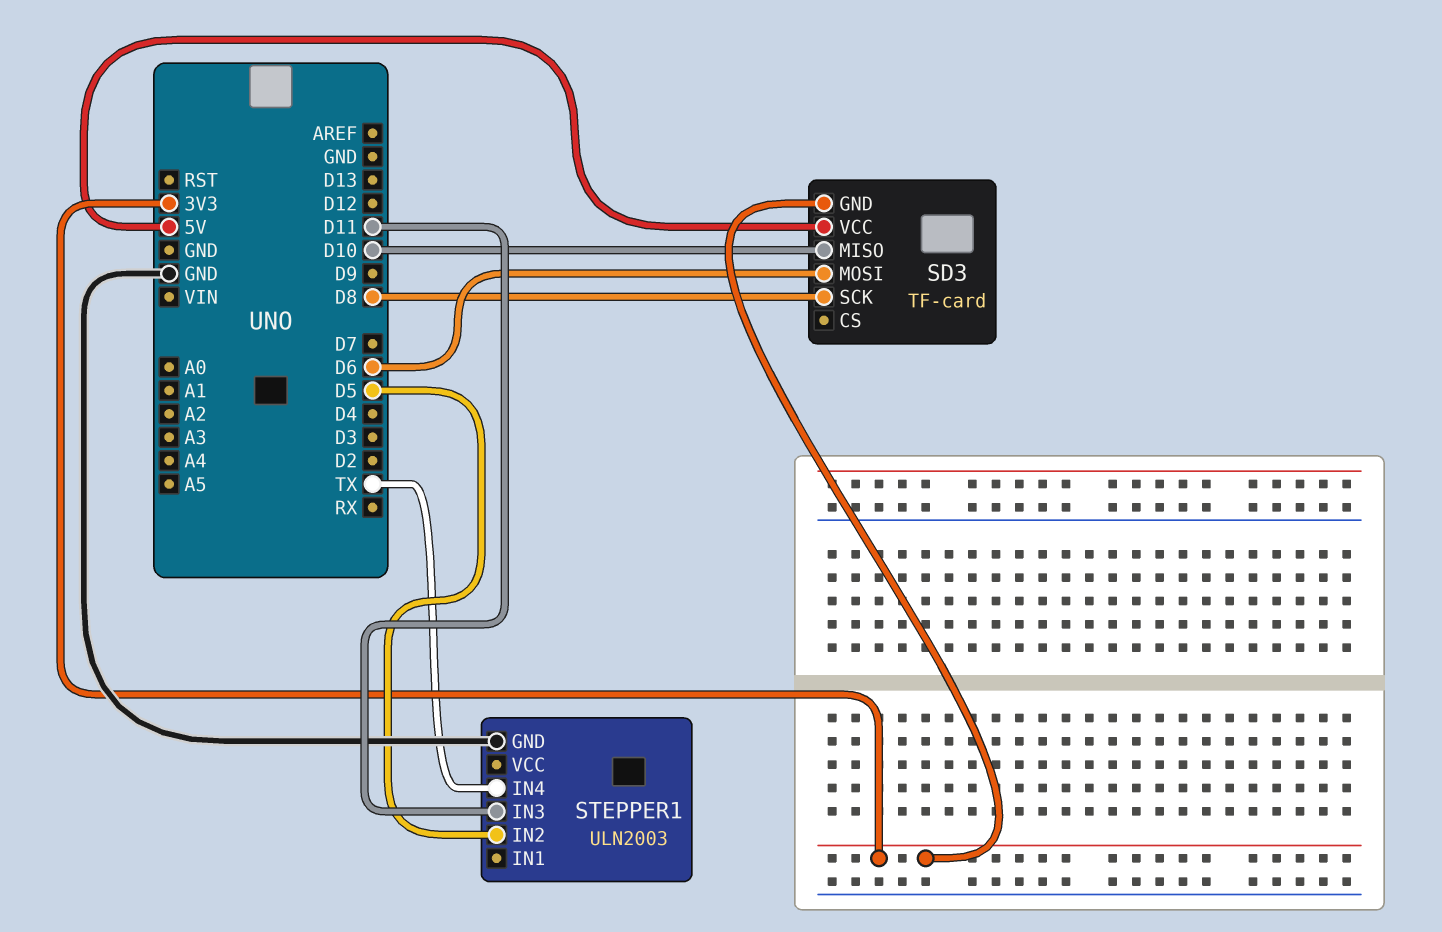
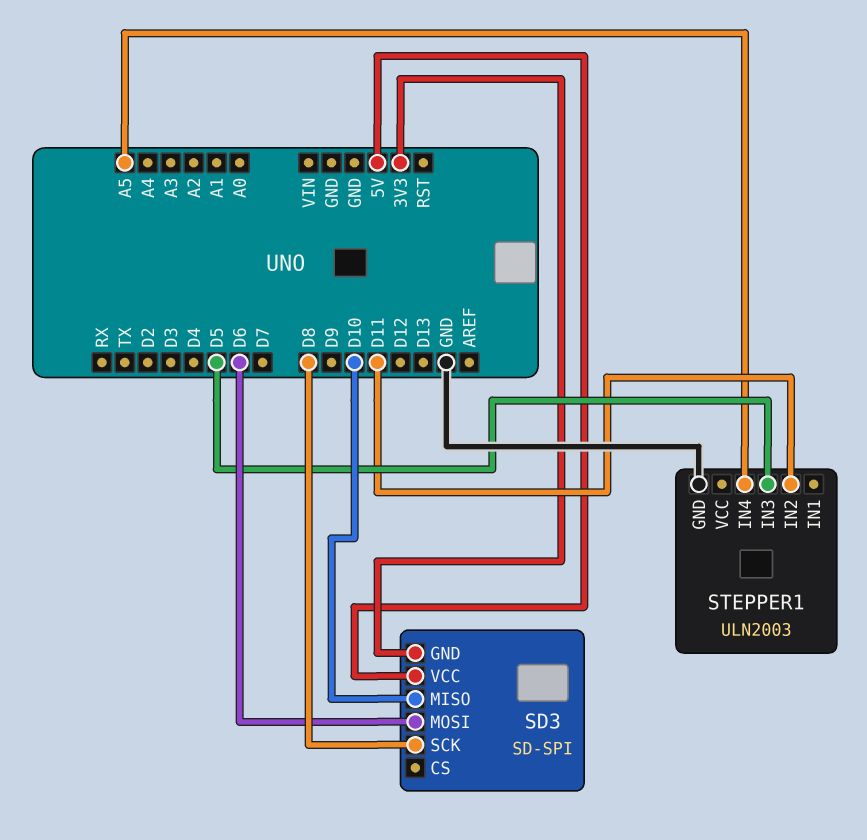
SD3: TF-card -> SD-SPI
STEPPER1 pin IN2: D5 -> D11
STEPPER1 pin IN3: D11 -> D5
STEPPER1 pin IN4: TX -> A5

